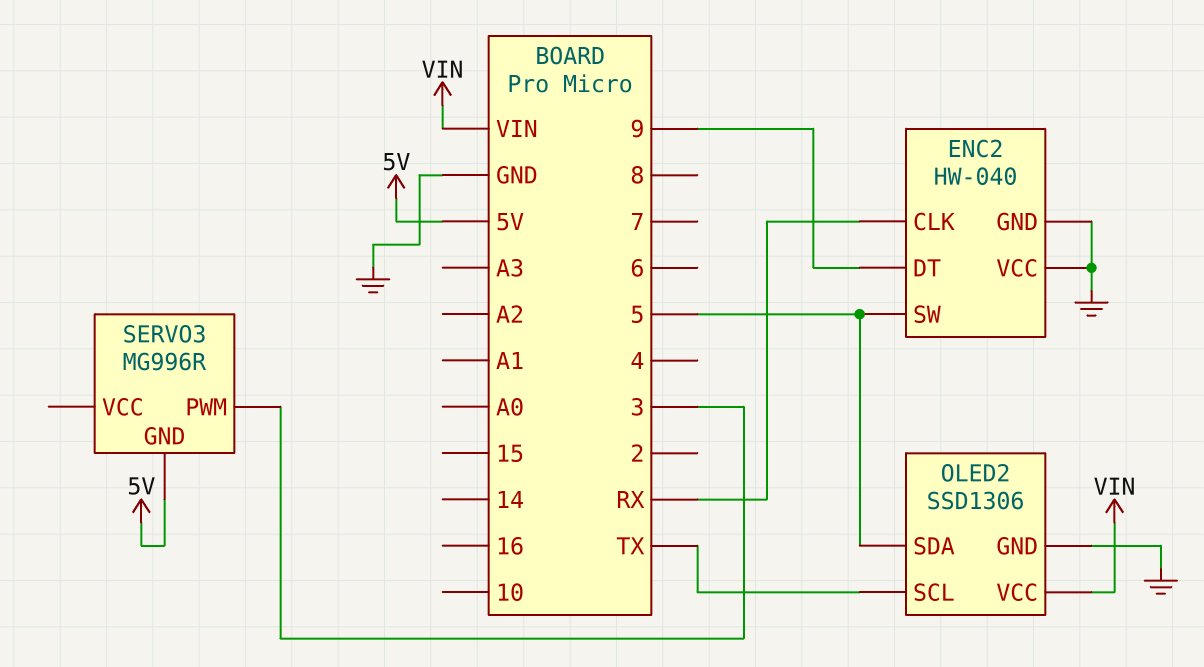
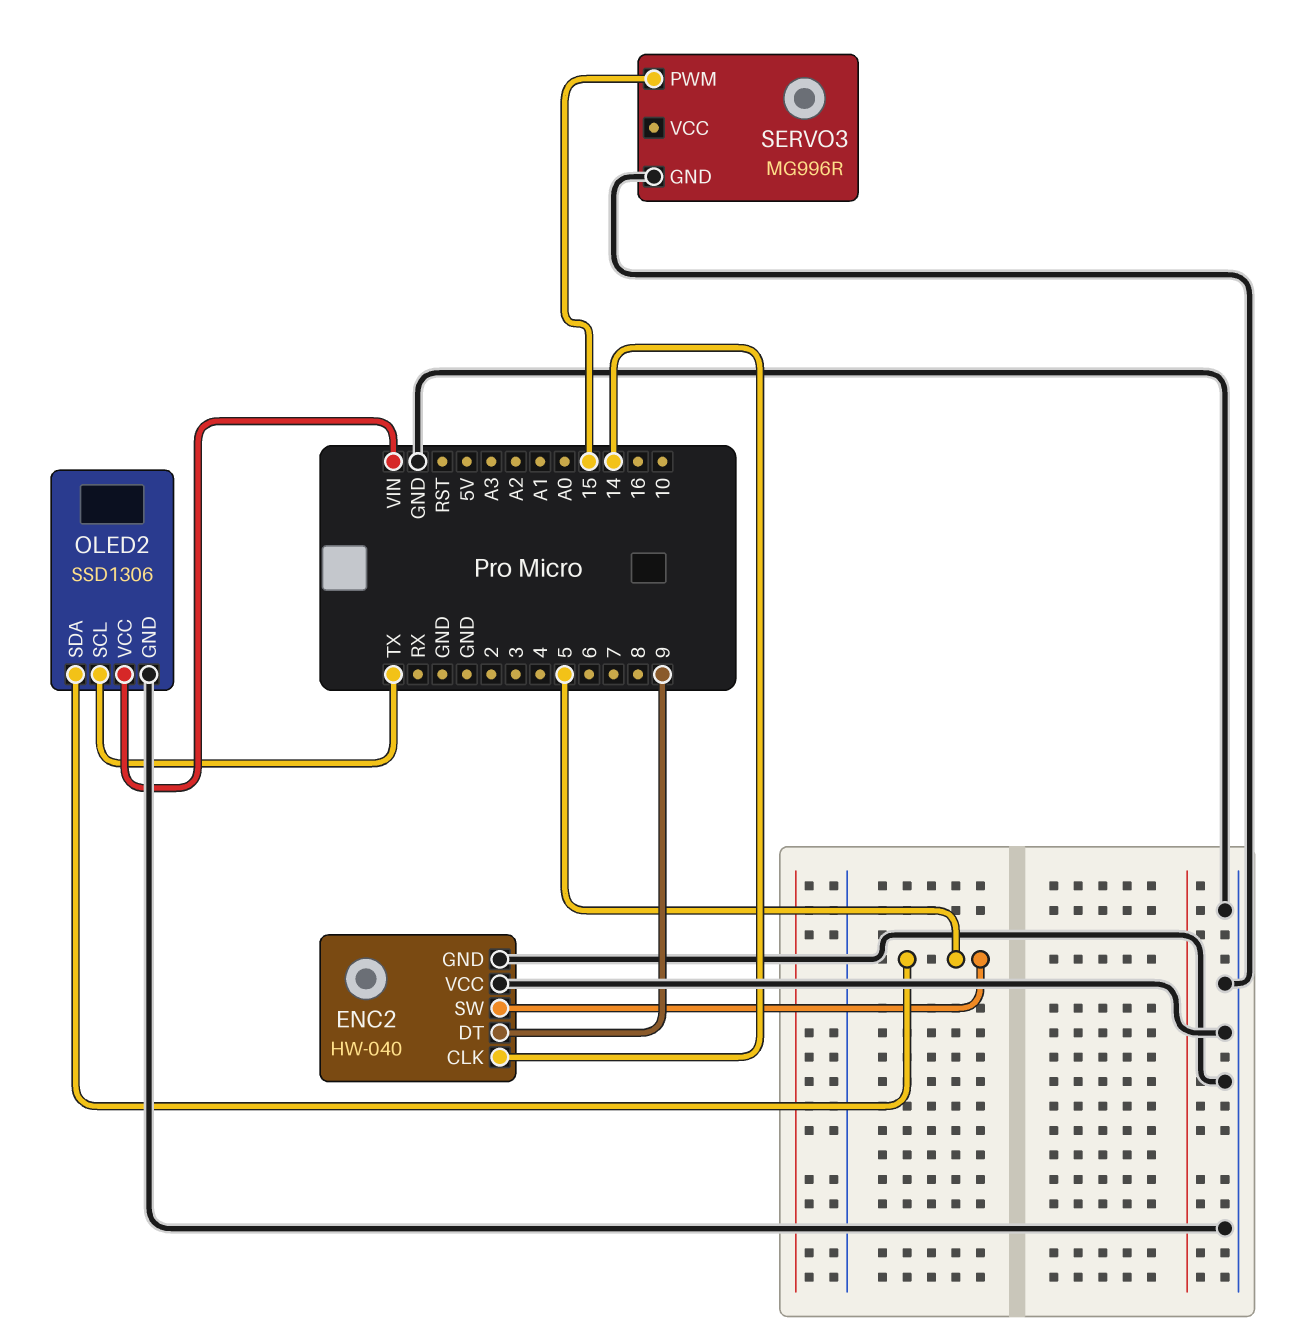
ENC2 pin CLK: RX -> 14
SERVO3 pin GND: 5V -> GND
SERVO3 pin PWM: 3 -> 15

